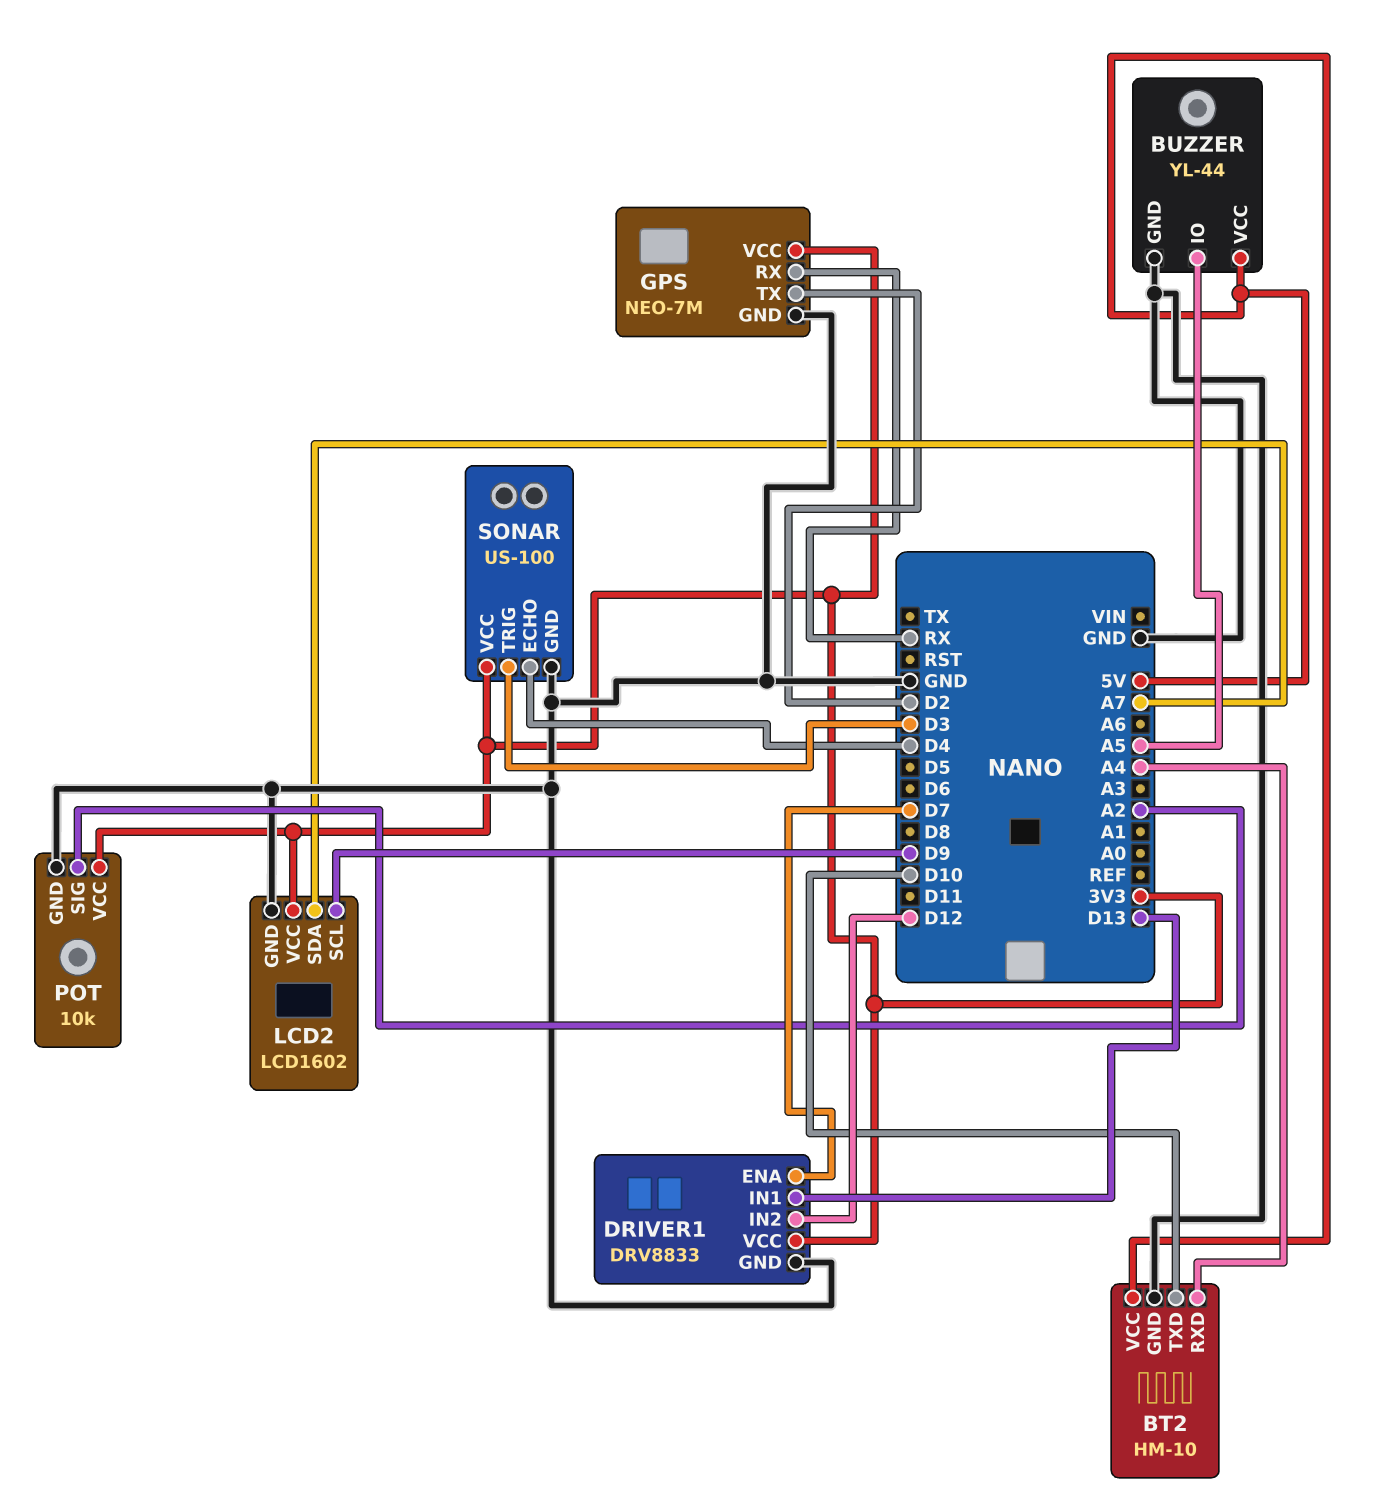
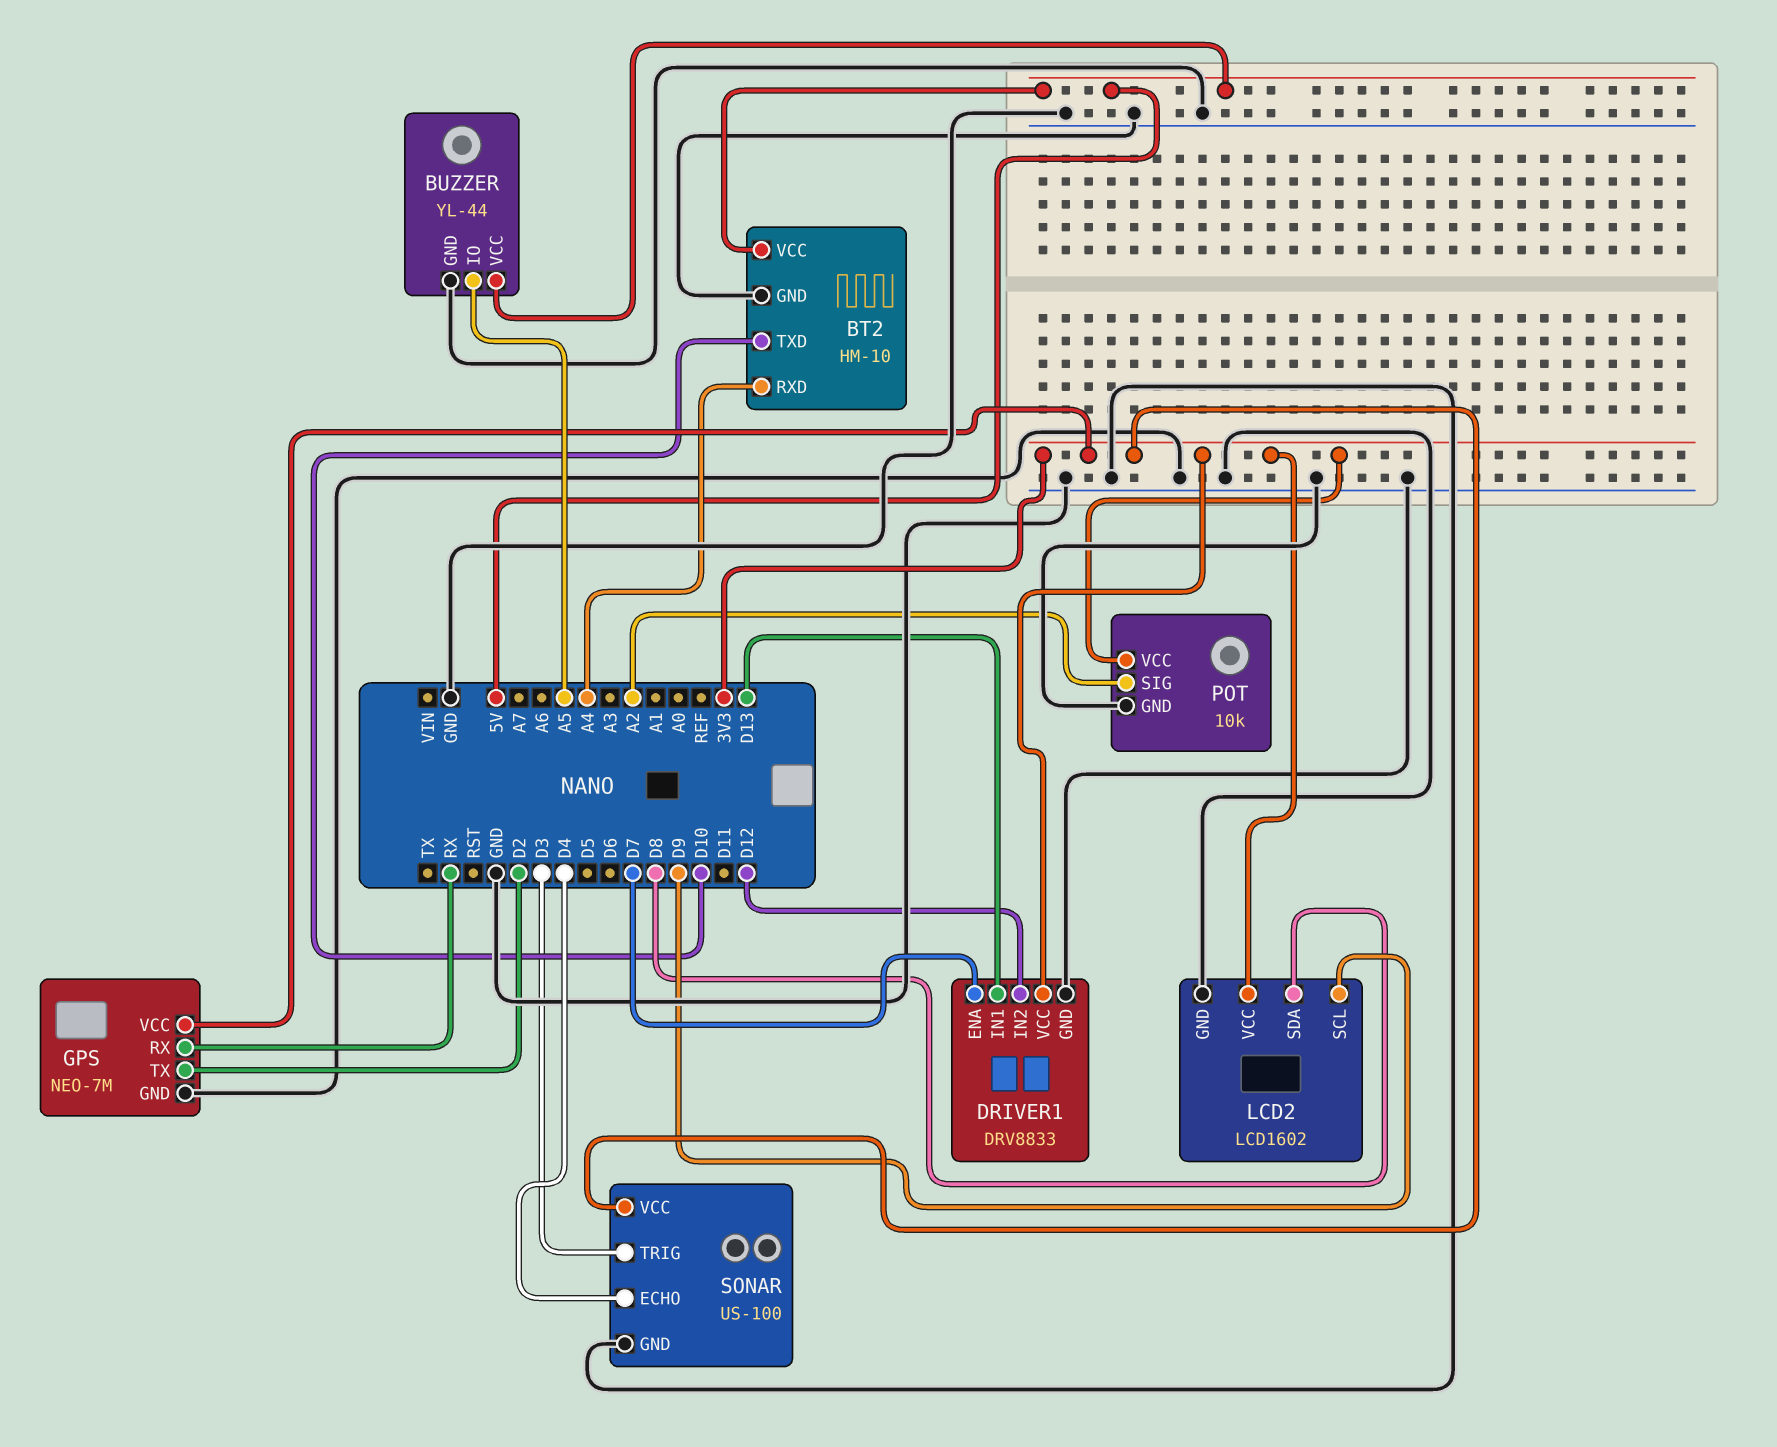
LCD2 pin SDA: A7 -> D8

